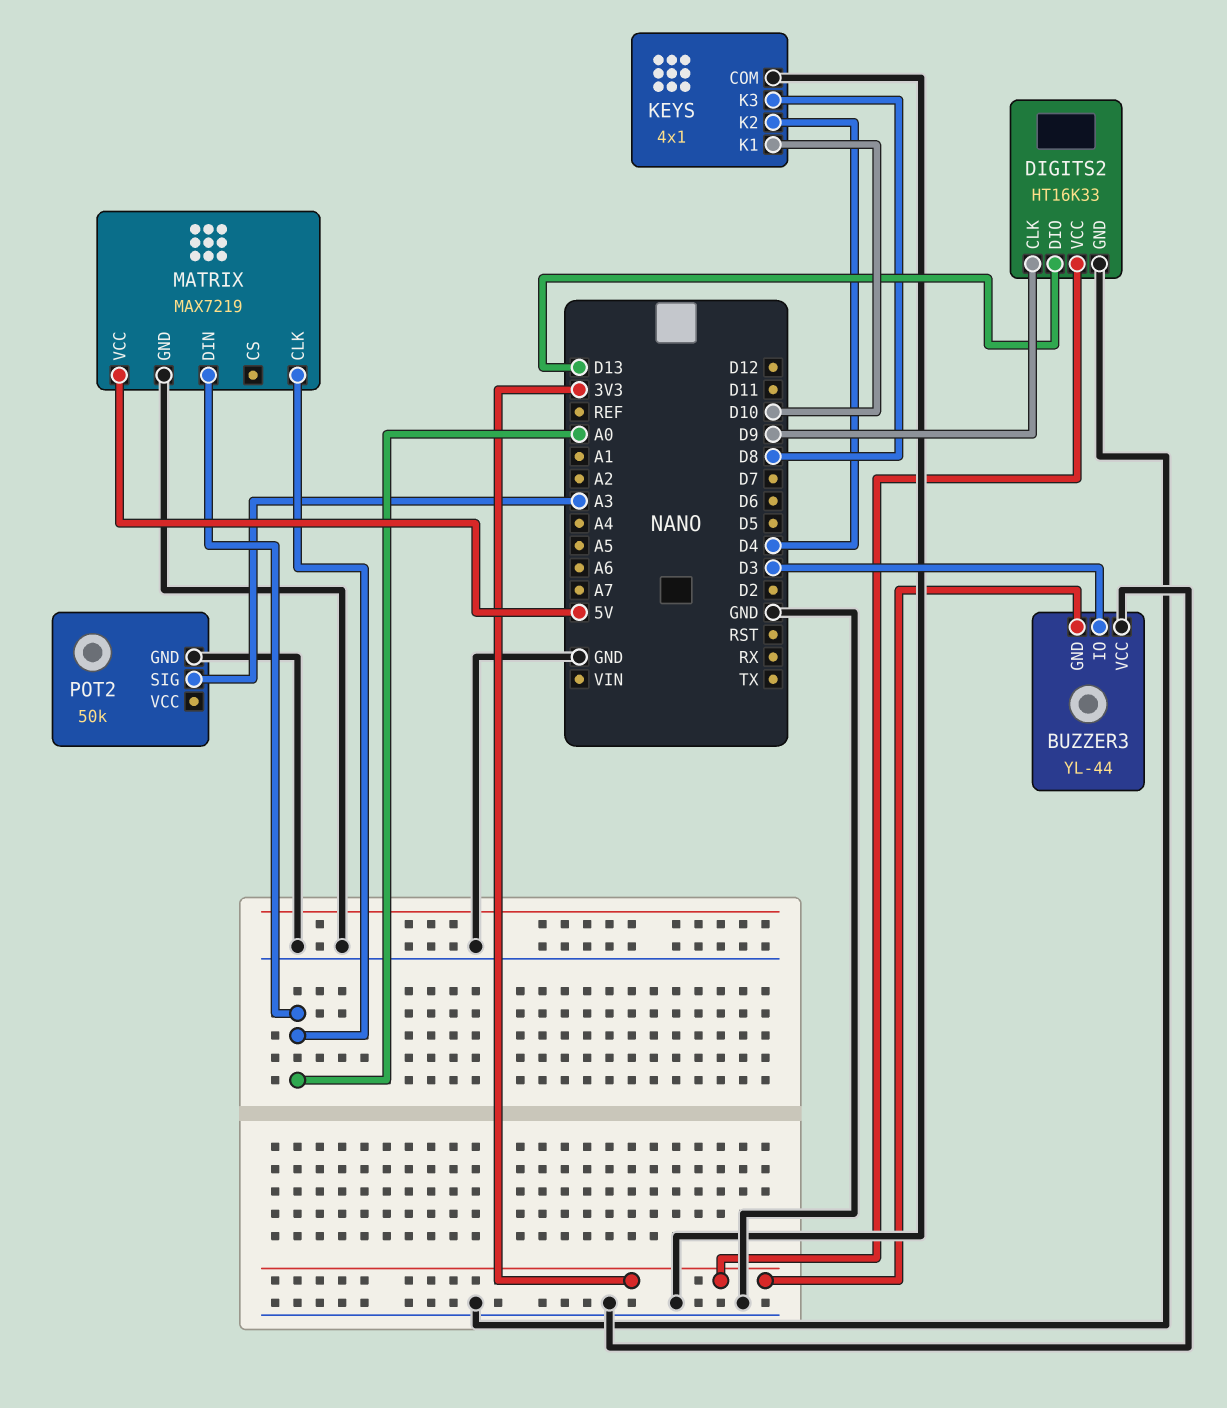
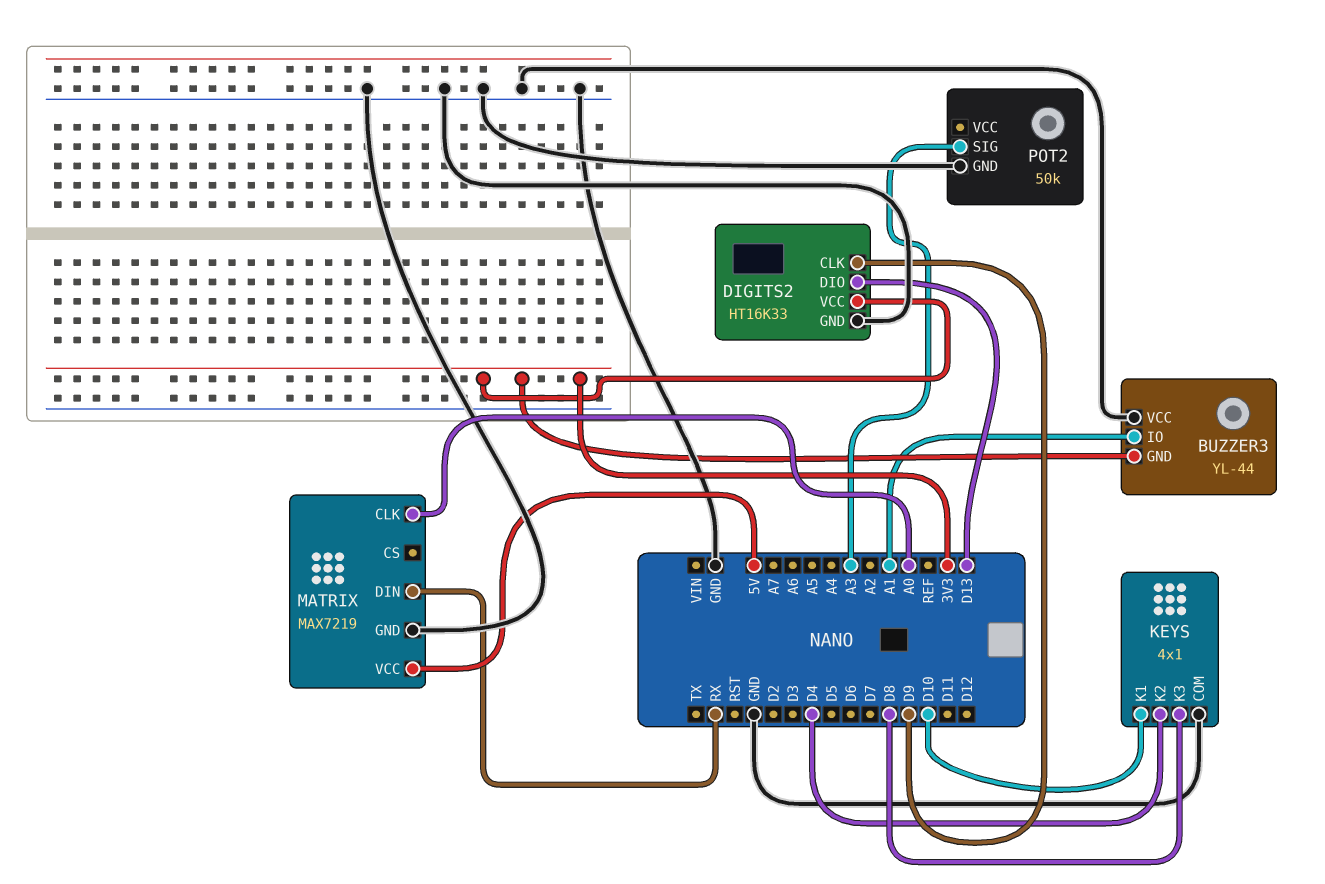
BUZZER3 pin IO: D3 -> A1
MATRIX pin DIN: A0 -> RX

